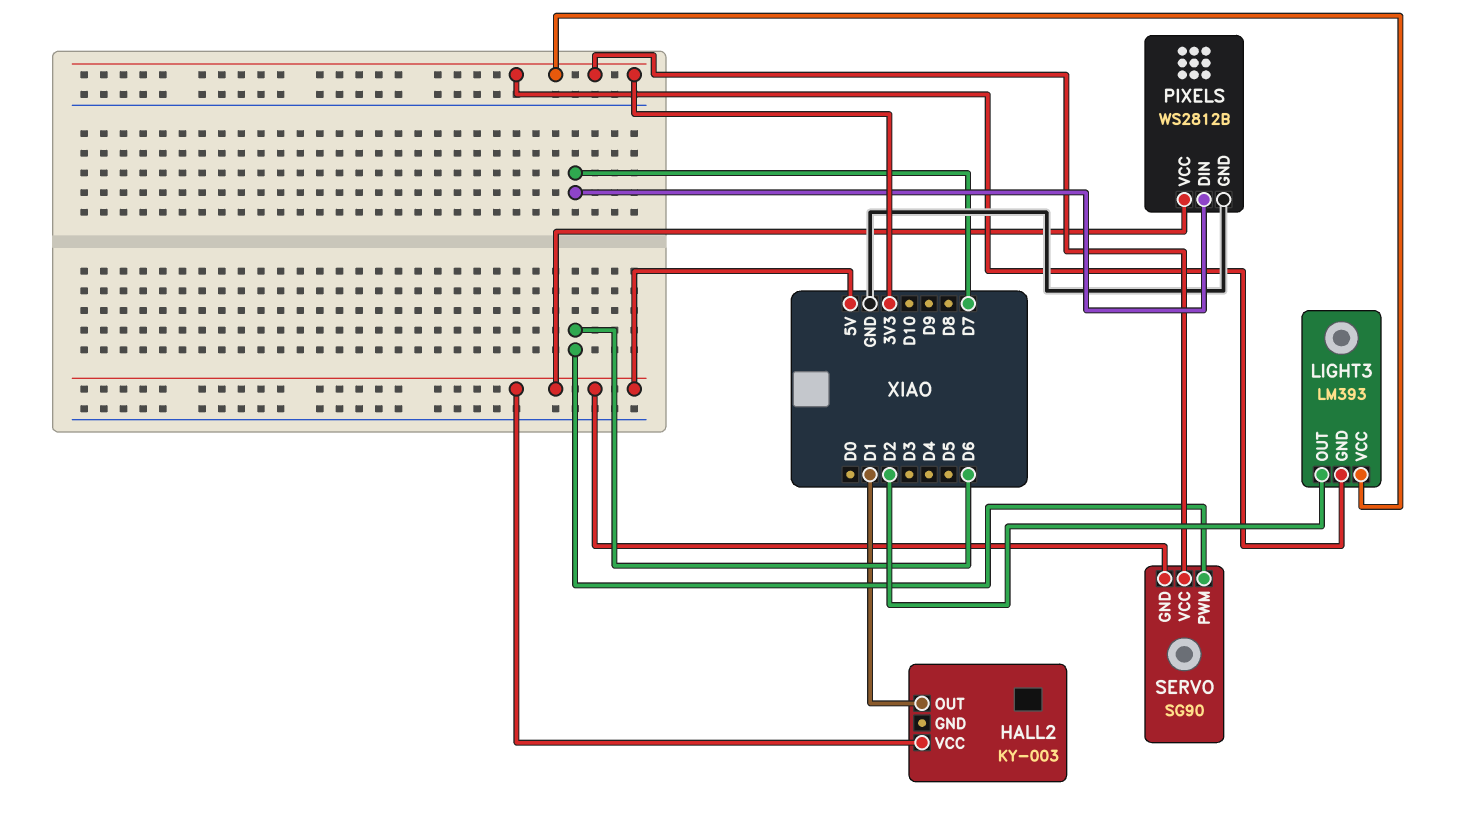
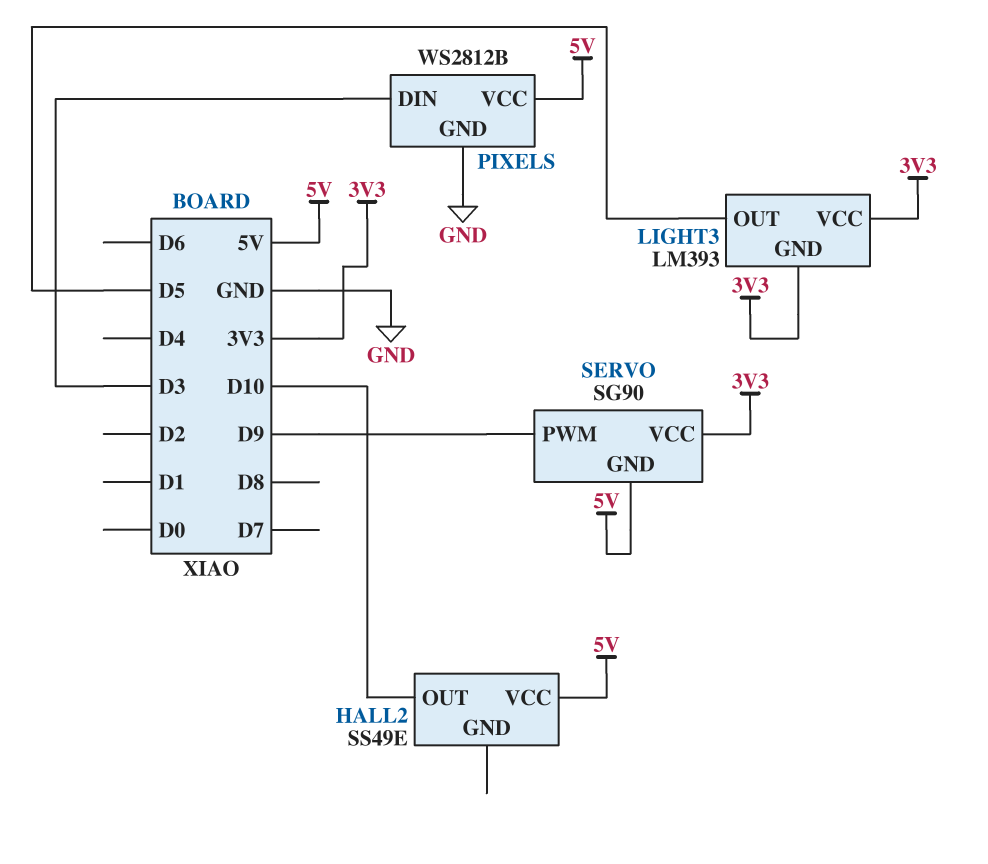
HALL2: KY-003 -> SS49E
HALL2 pin OUT: D1 -> D10
LIGHT3 pin OUT: D2 -> D5
PIXELS pin DIN: D7 -> D3
SERVO pin PWM: D6 -> D9

